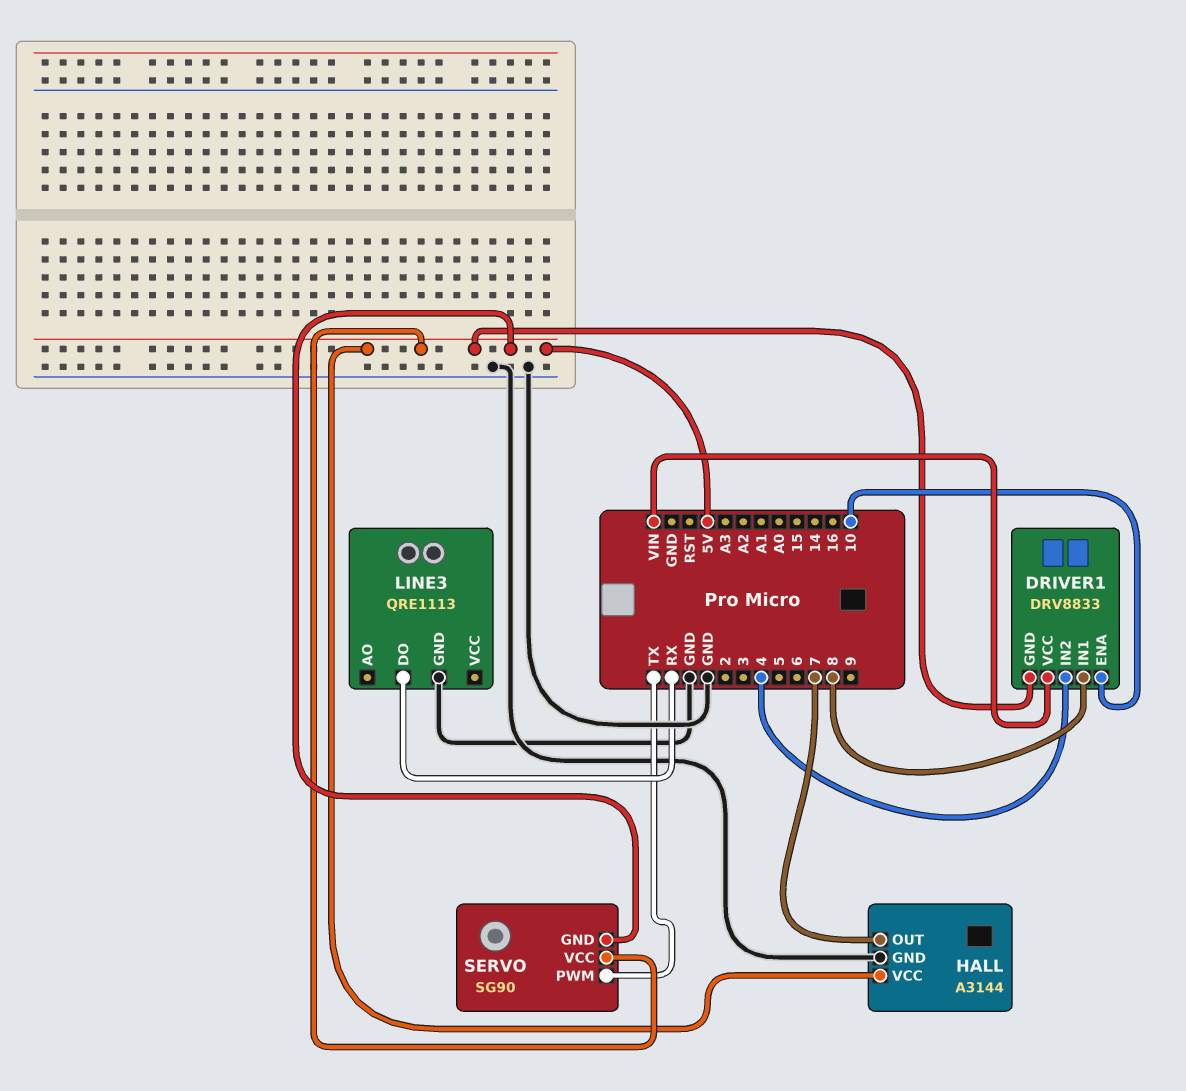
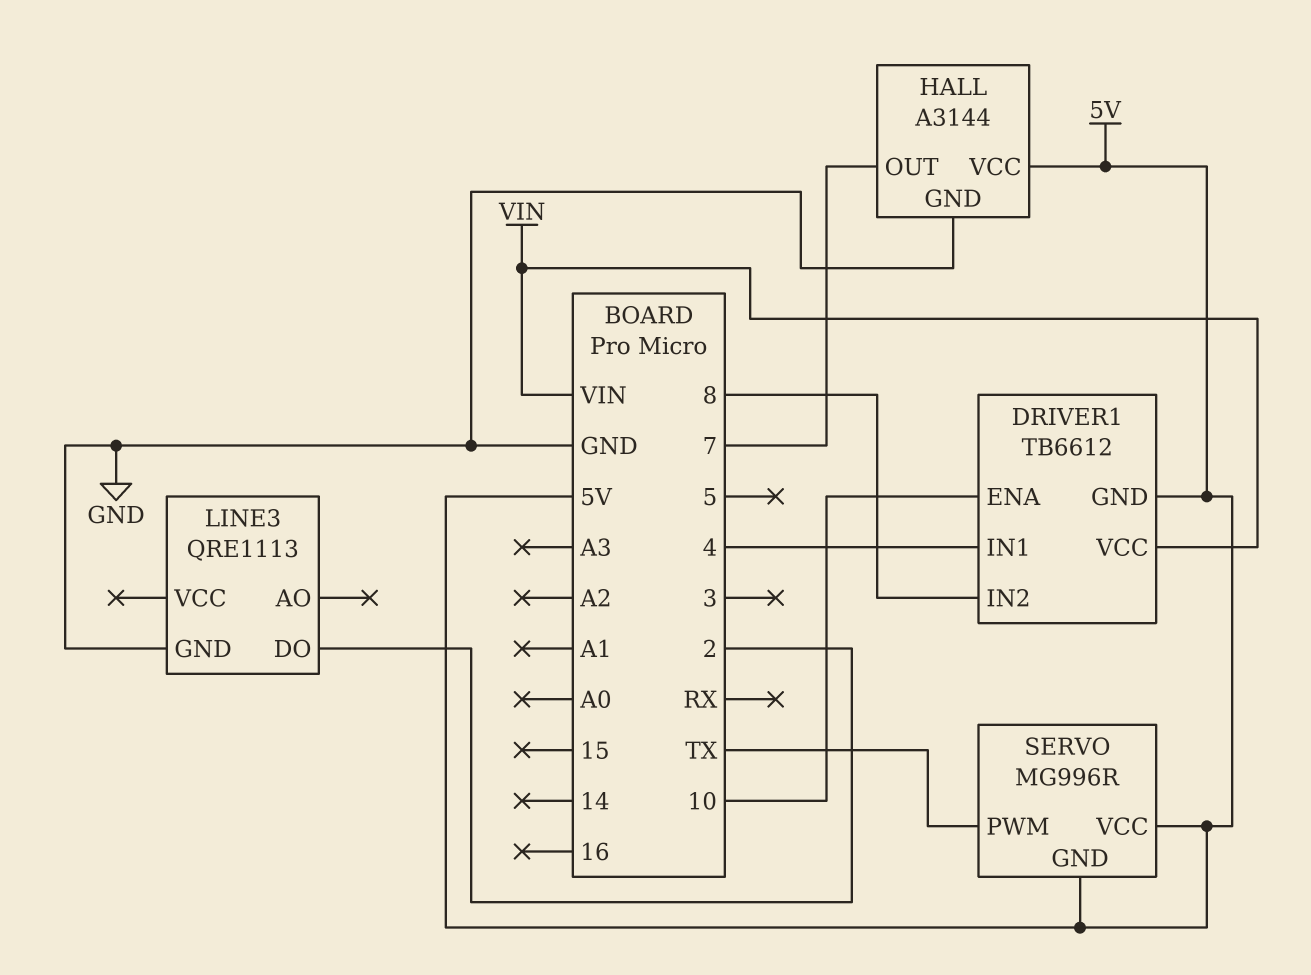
DRIVER1: DRV8833 -> TB6612
DRIVER1 pin IN1: 8 -> 4
DRIVER1 pin IN2: 4 -> 8
LINE3 pin DO: RX -> 2
SERVO: SG90 -> MG996R

